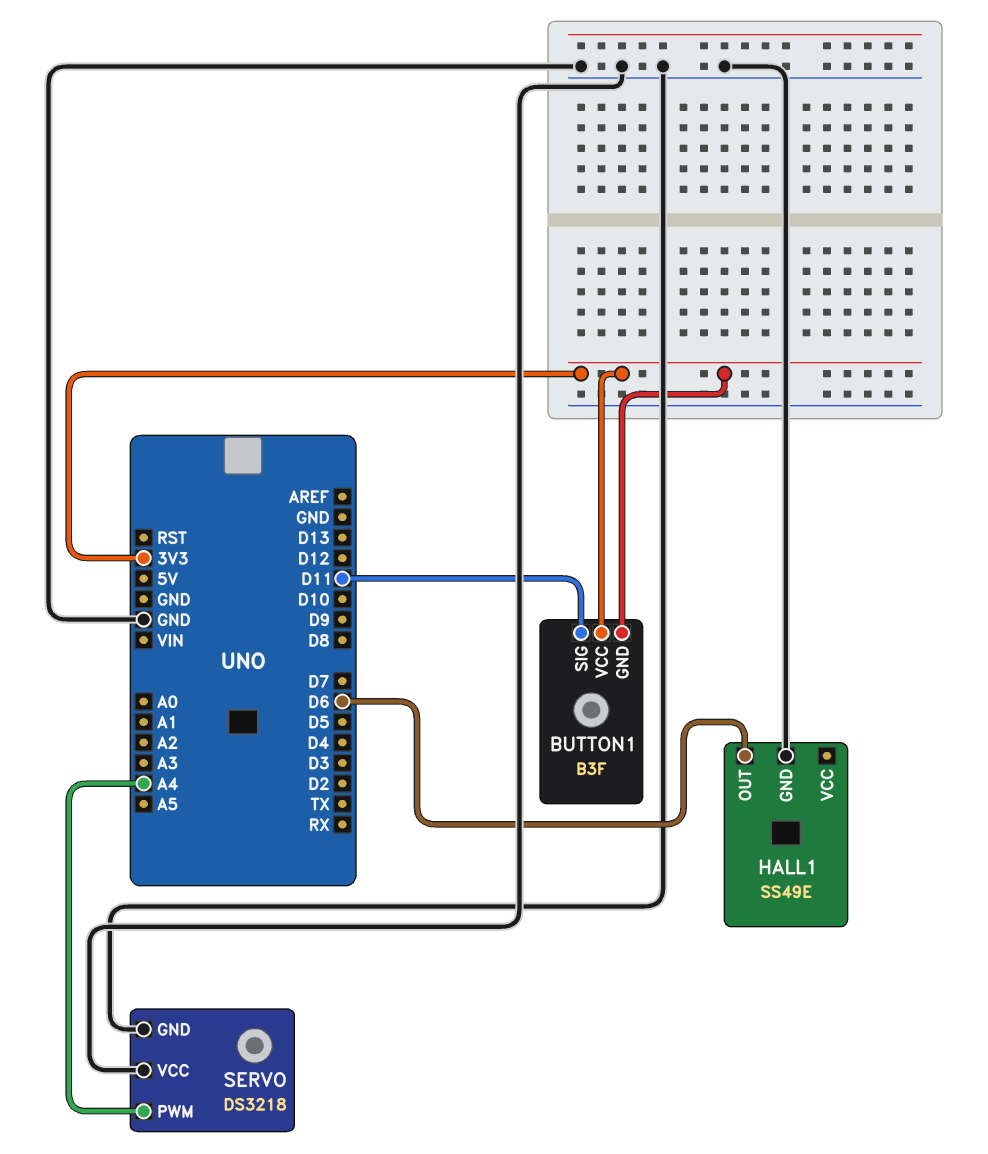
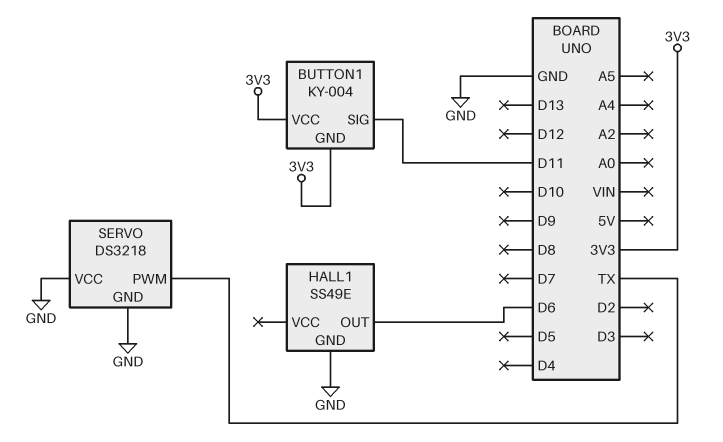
BUTTON1: B3F -> KY-004
SERVO pin PWM: A4 -> TX

